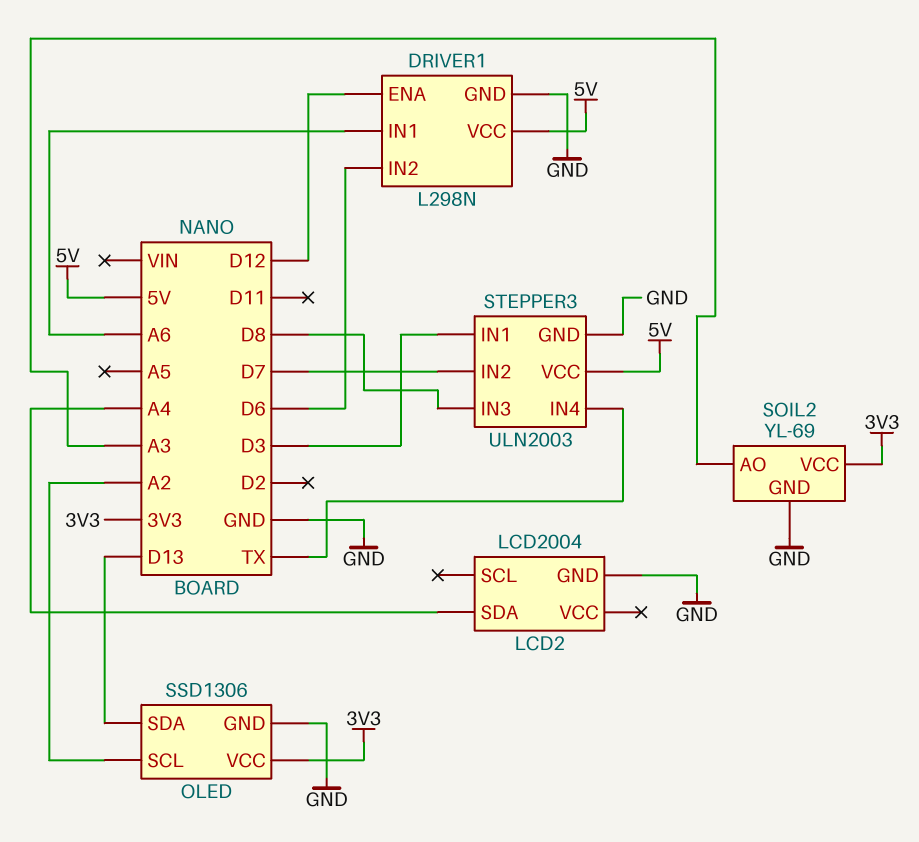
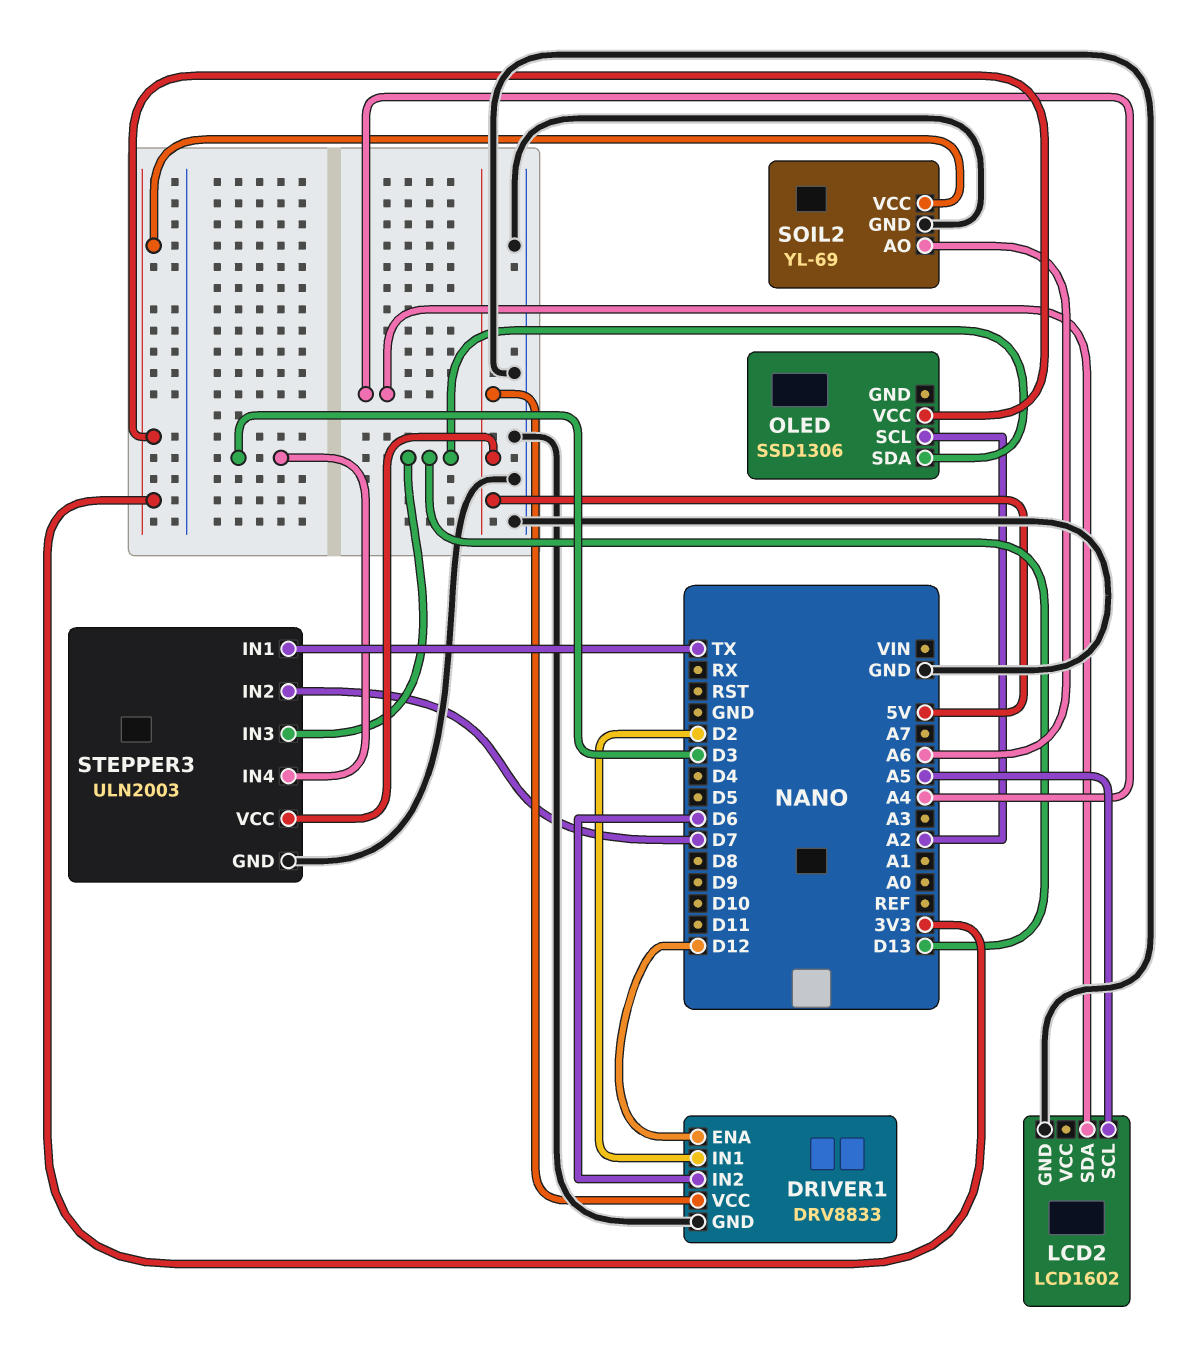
DRIVER1: L298N -> DRV8833
DRIVER1 pin IN1: A6 -> D2
LCD2: LCD2004 -> LCD1602
LCD2 pin SCL: none -> A5
OLED pin GND: GND -> none
SOIL2 pin AO: A3 -> A6
STEPPER3 pin IN1: D3 -> TX
STEPPER3 pin IN3: D8 -> D13
STEPPER3 pin IN4: TX -> D3

